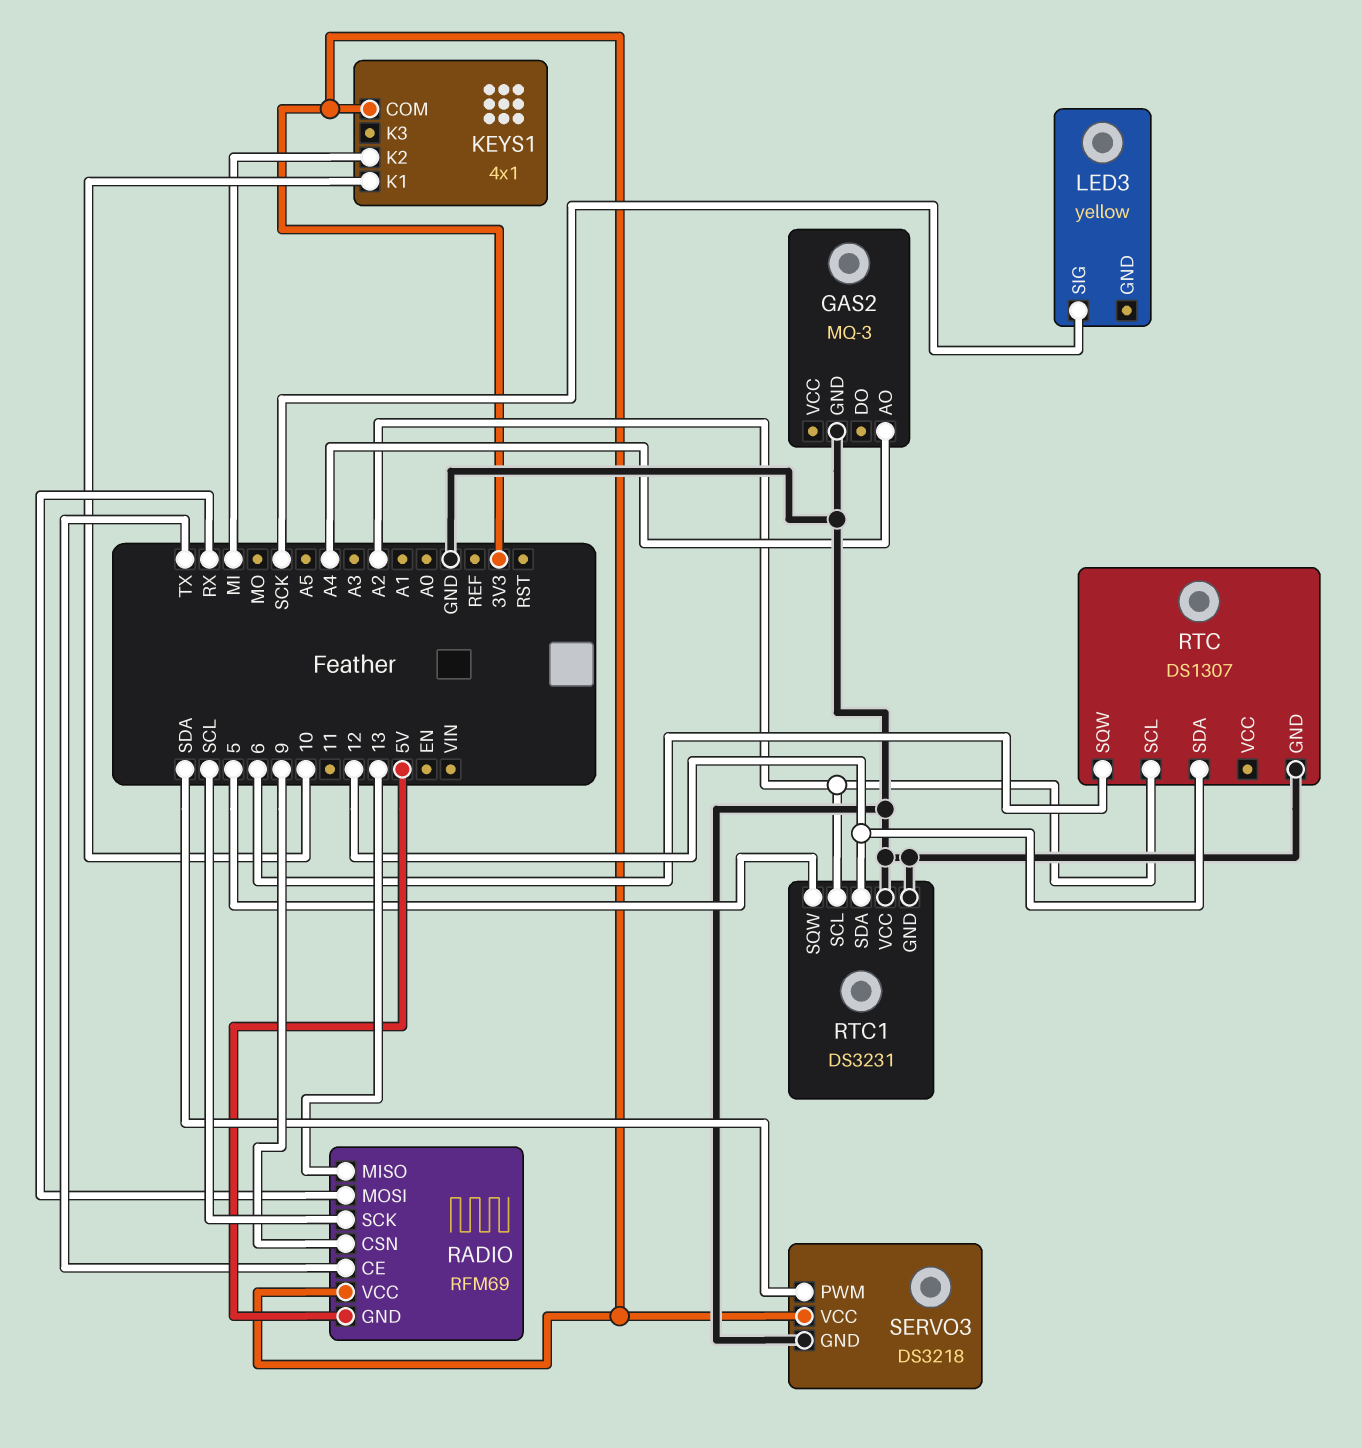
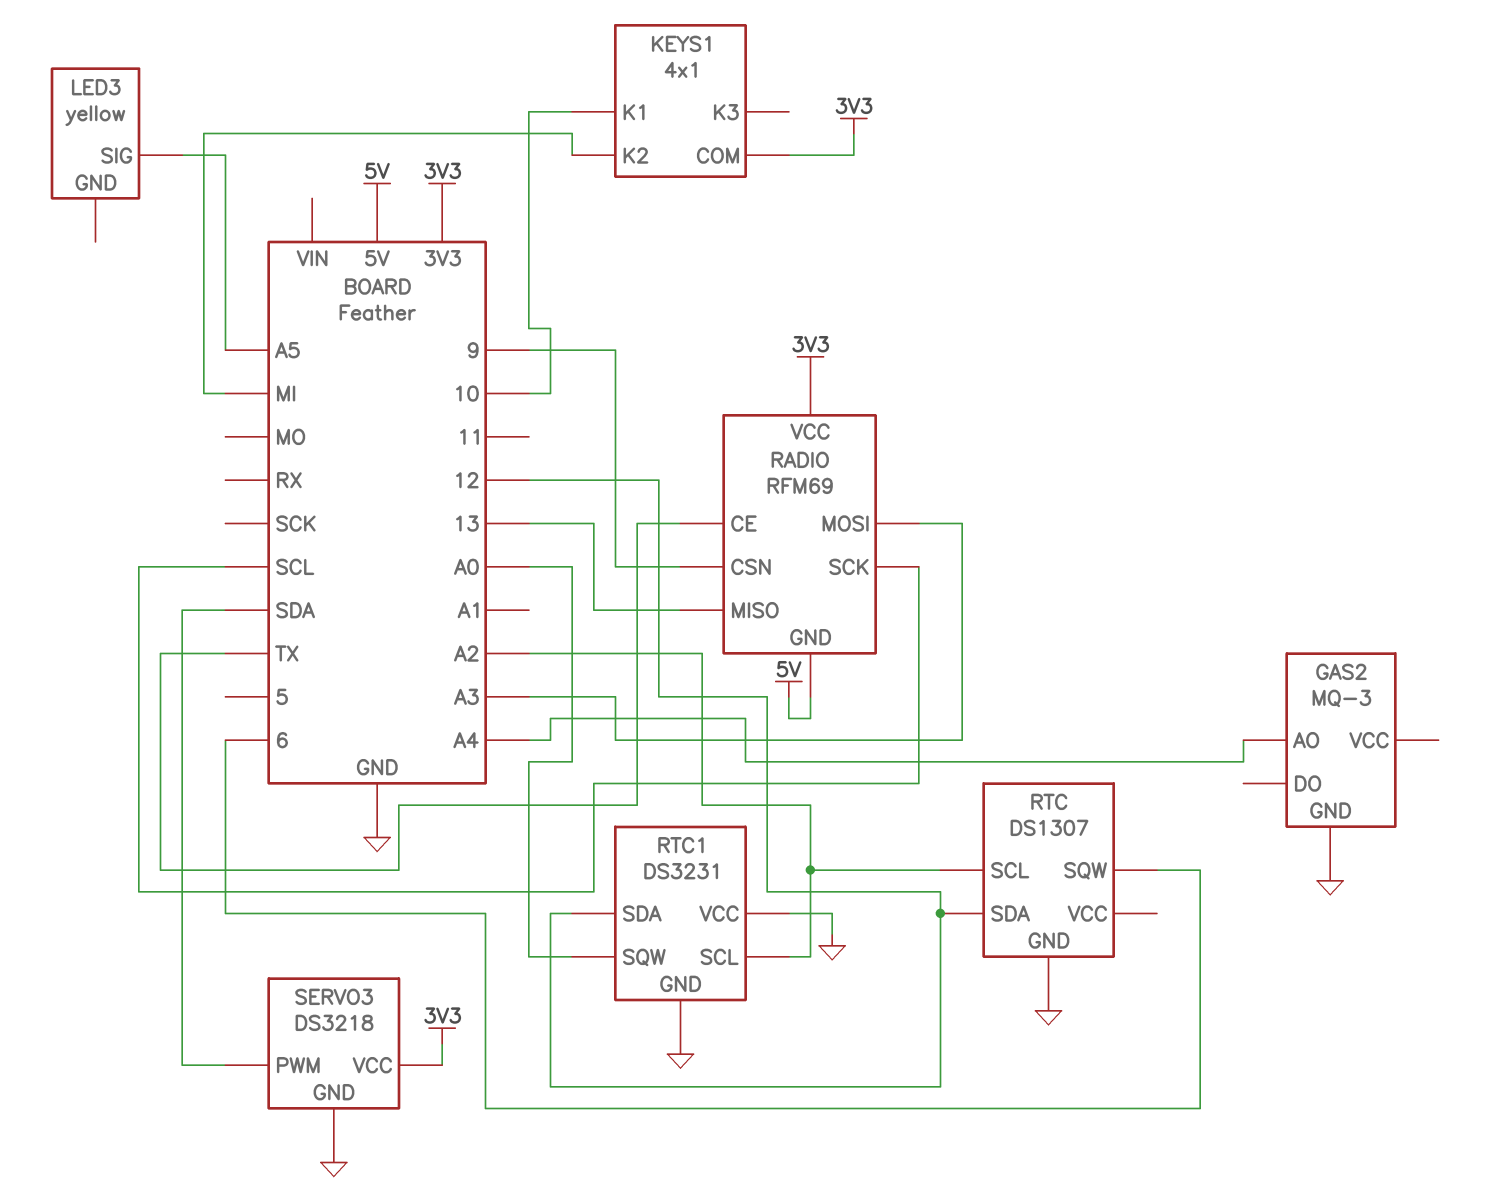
LED3 pin SIG: SCK -> A5
RADIO pin MOSI: RX -> A3
RTC1 pin SQW: 5 -> A0

